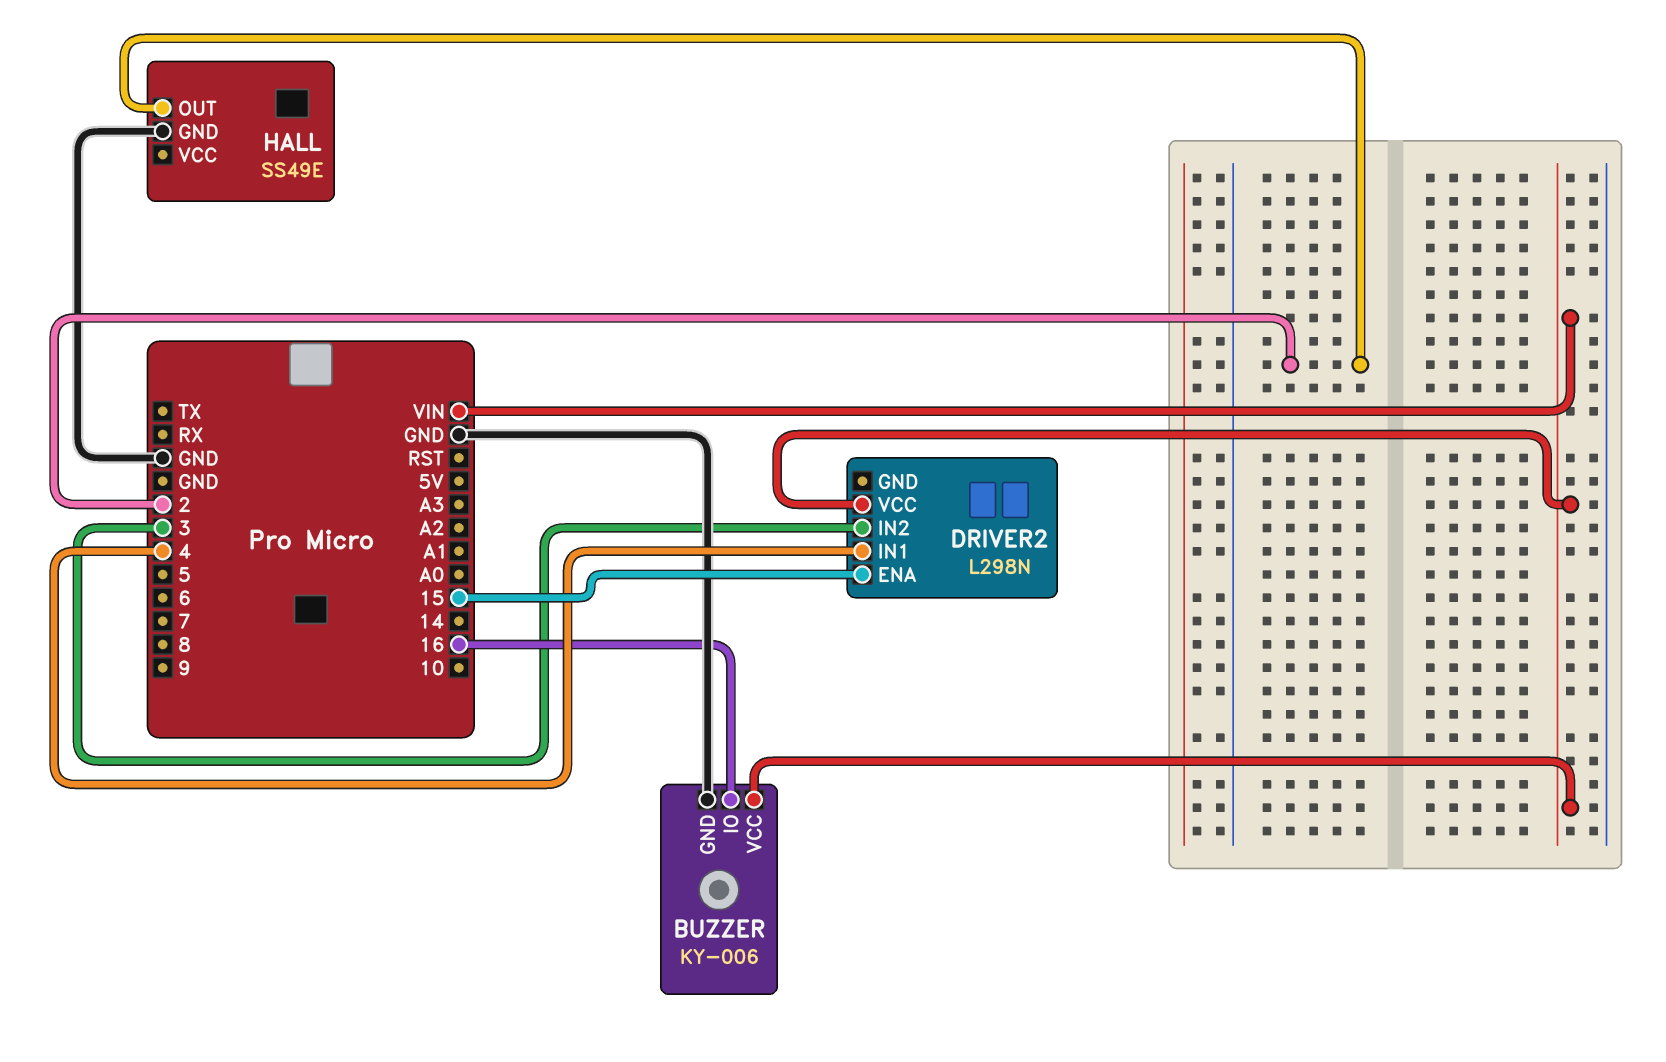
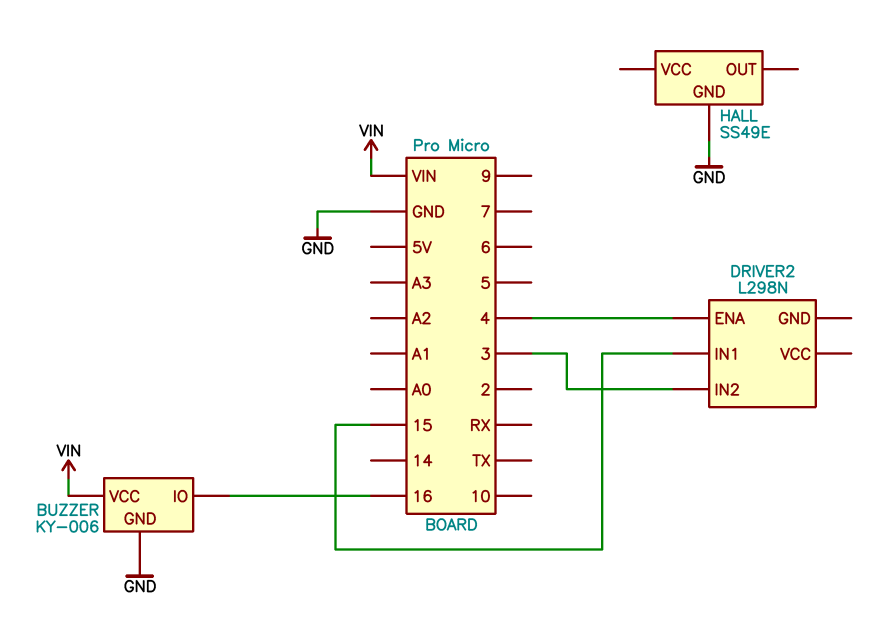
DRIVER2 pin ENA: 15 -> 4
DRIVER2 pin IN1: 4 -> 15
DRIVER2 pin VCC: VIN -> none
HALL pin OUT: 2 -> none

